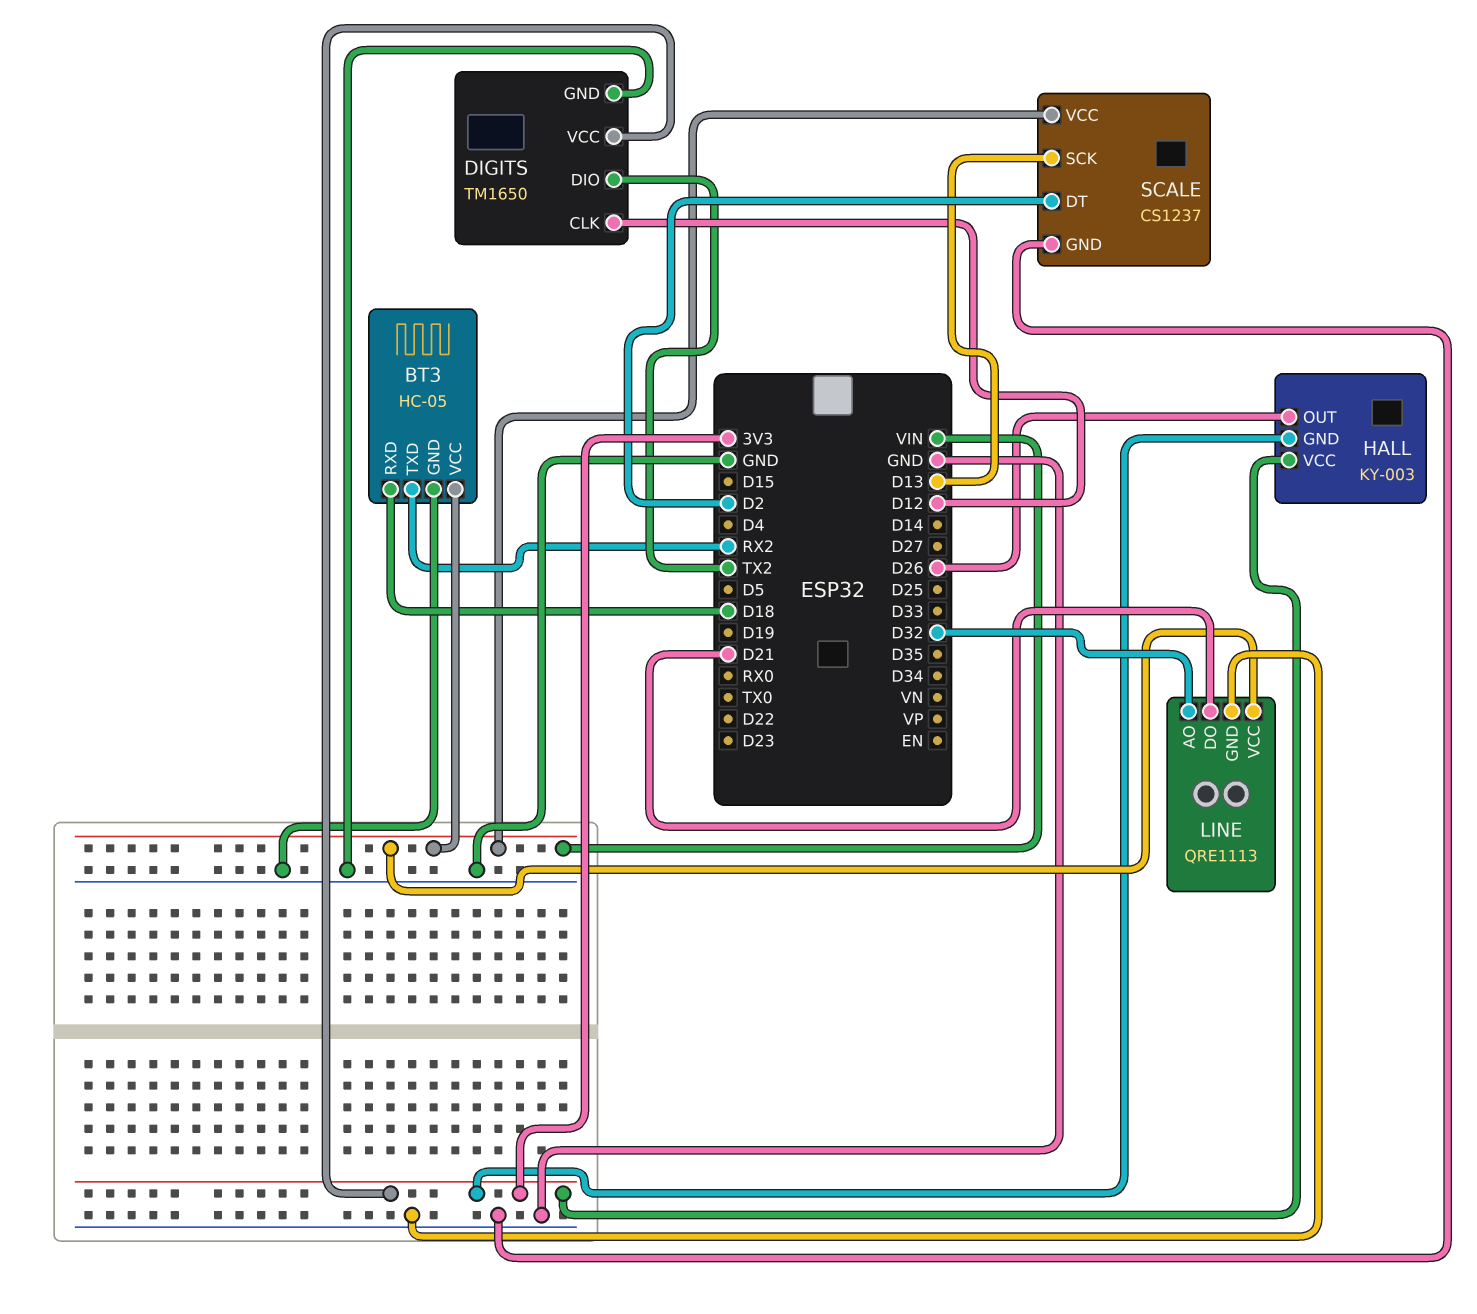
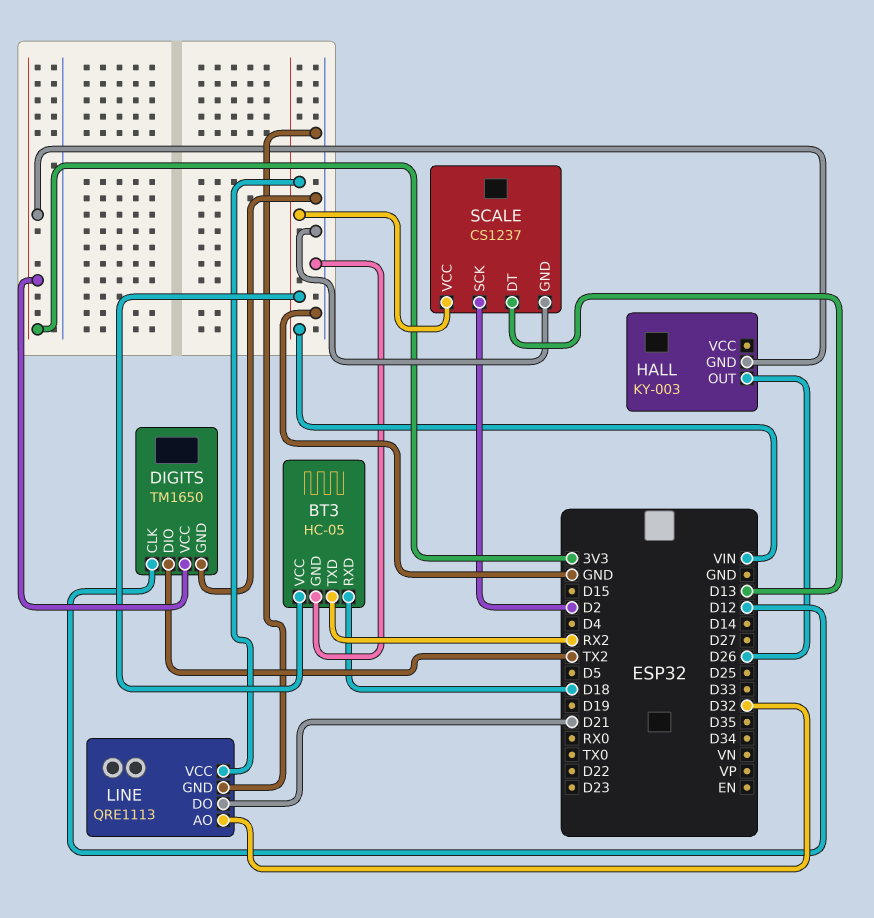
HALL pin VCC: 3V3 -> none
SCALE pin DT: D2 -> D13
SCALE pin SCK: D13 -> D2

